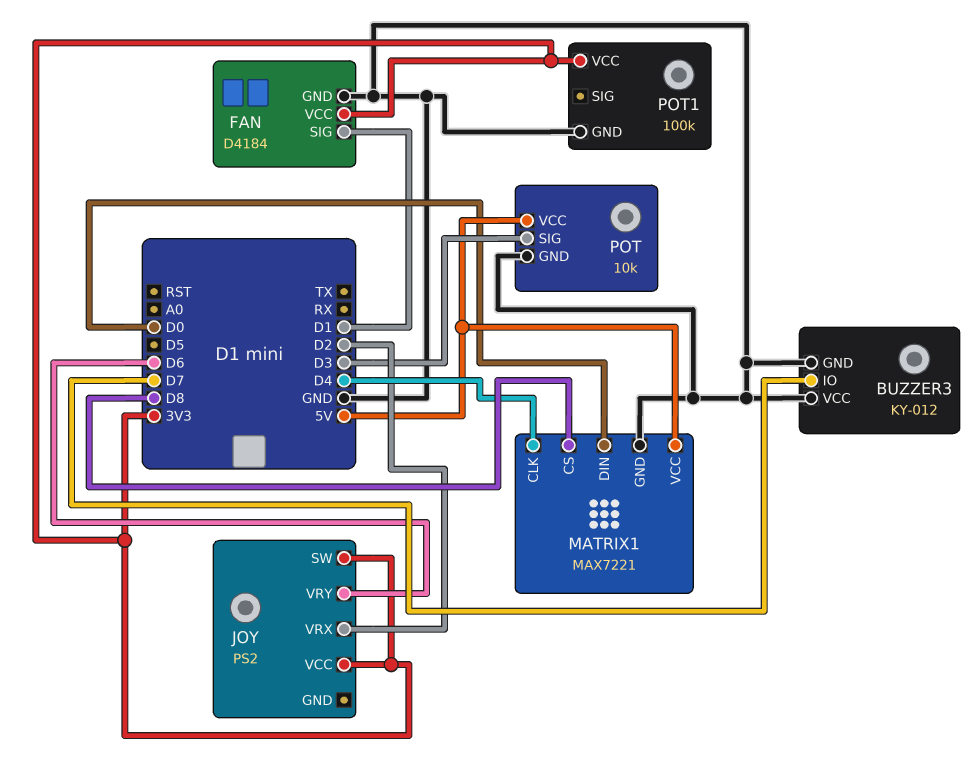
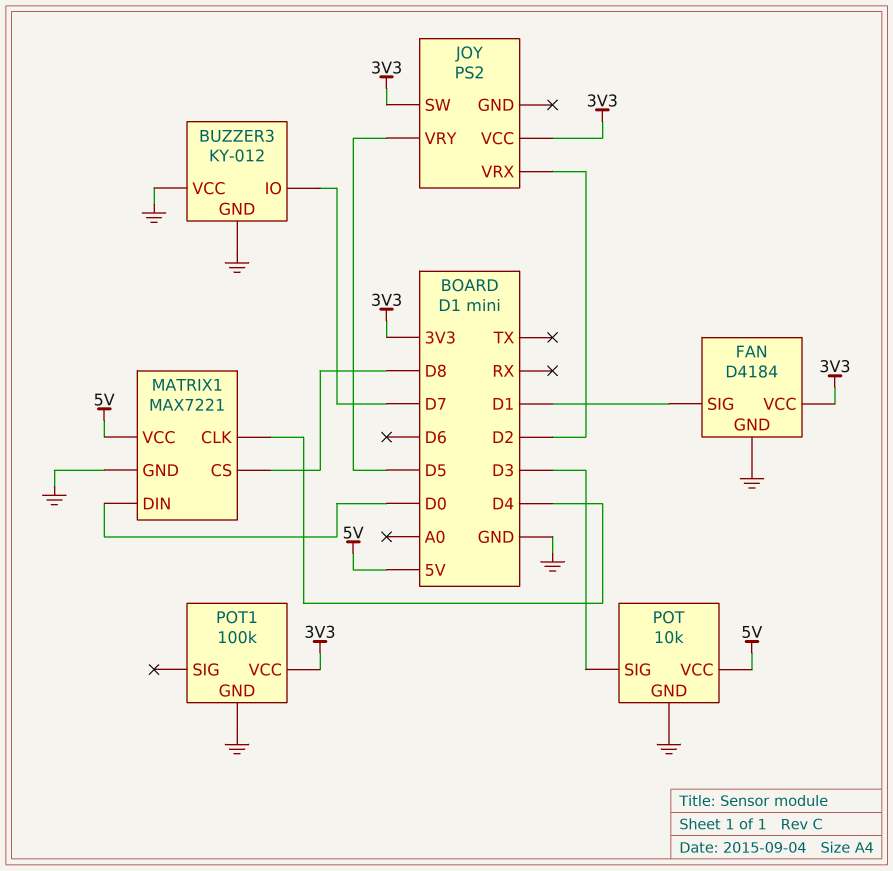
JOY pin VRY: D6 -> D5

